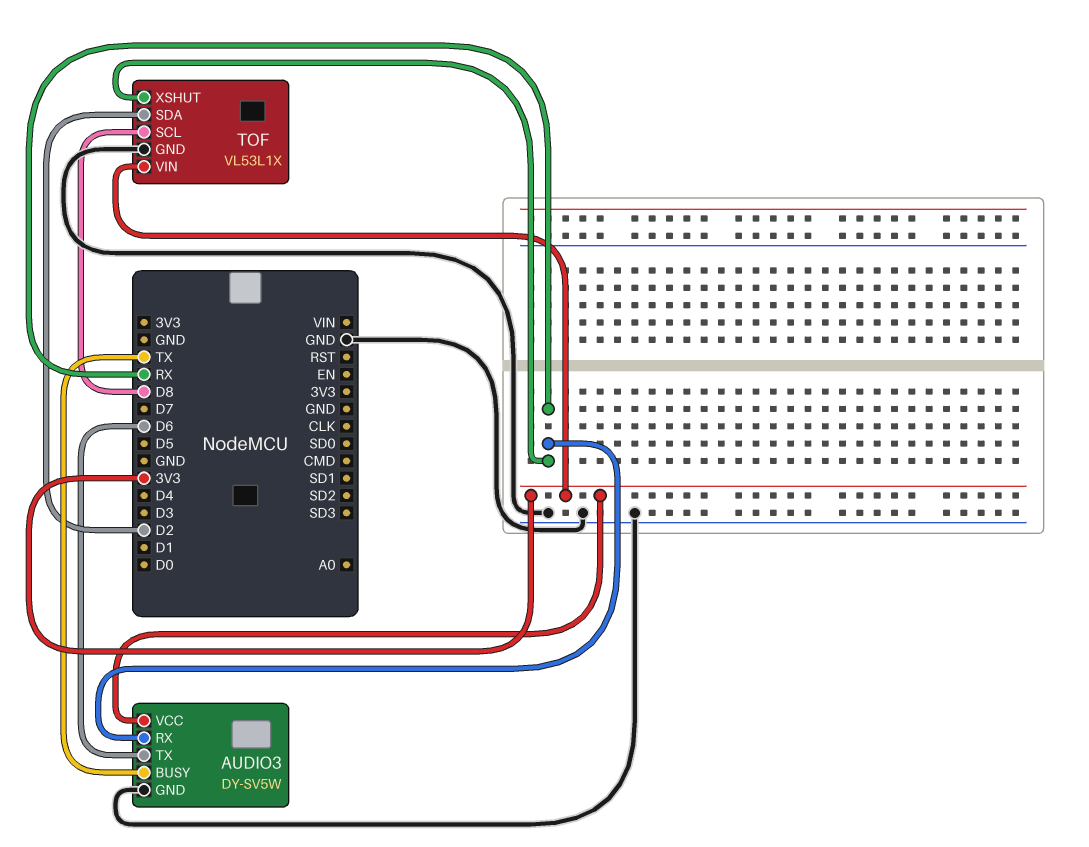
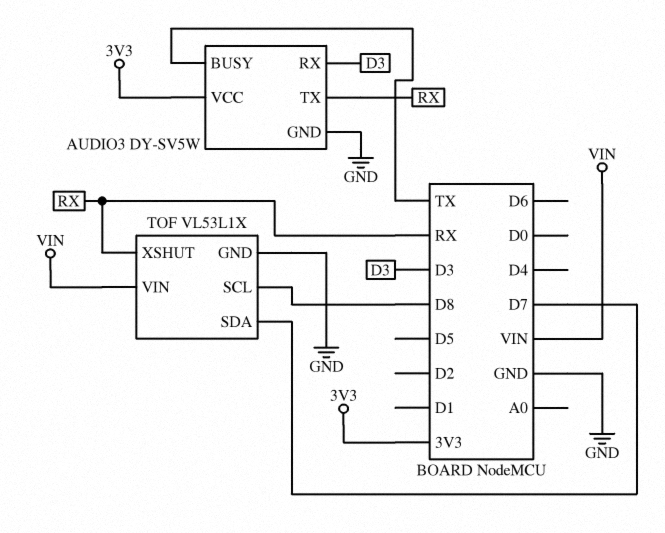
AUDIO3 pin RX: RX -> D3
AUDIO3 pin TX: D6 -> RX
TOF pin SDA: D2 -> D7
TOF pin VIN: 3V3 -> VIN

